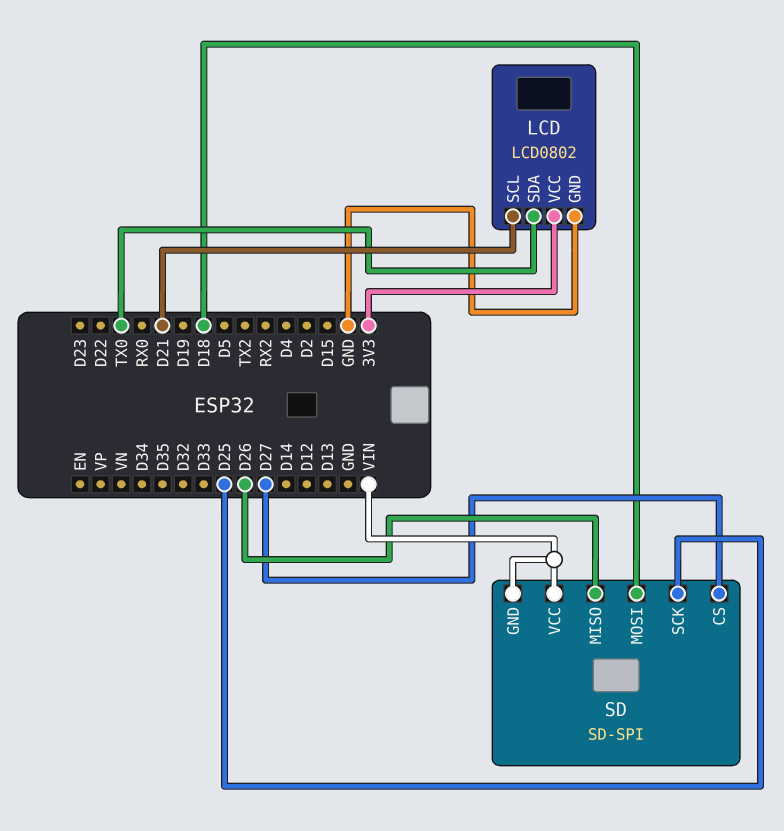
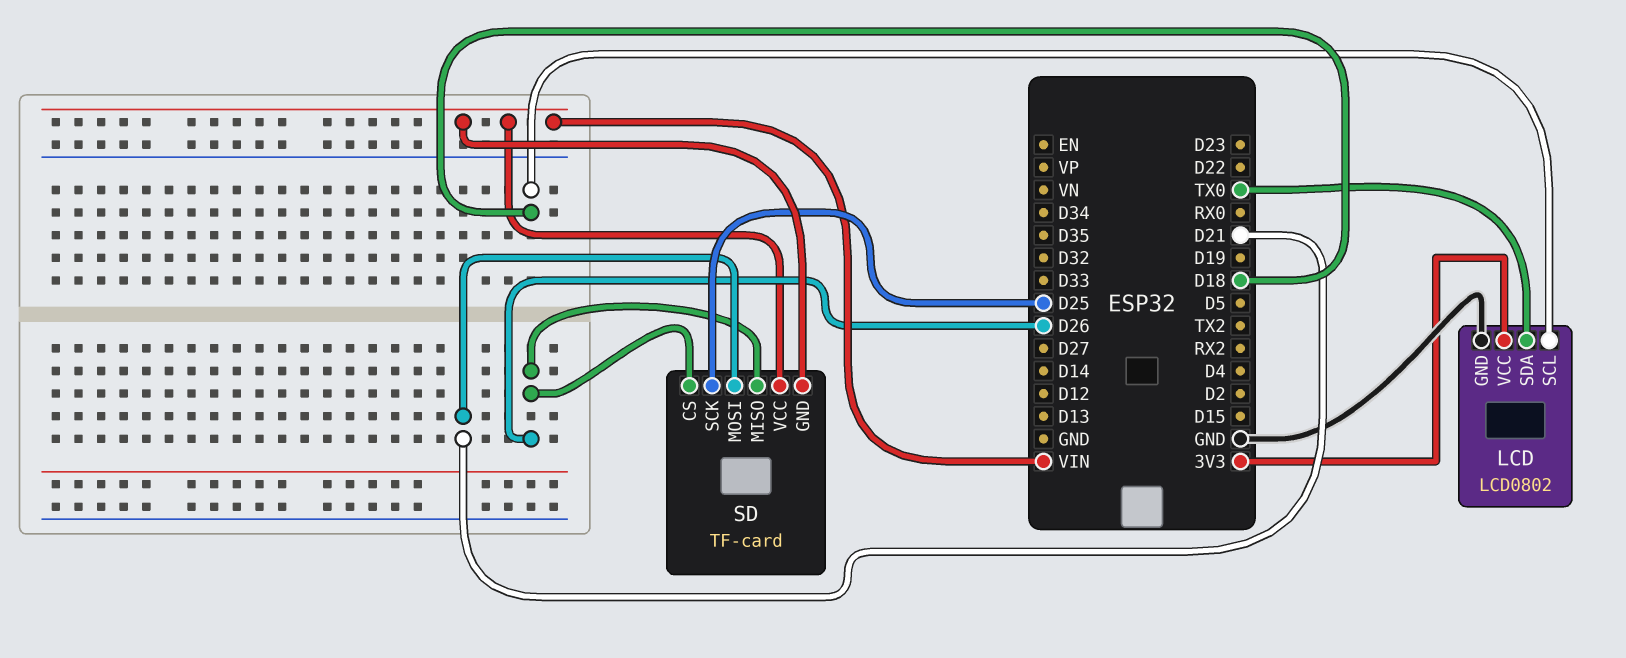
LCD pin SCL: D21 -> D18
SD: SD-SPI -> TF-card
SD pin CS: D27 -> D26
SD pin MOSI: D18 -> D21

